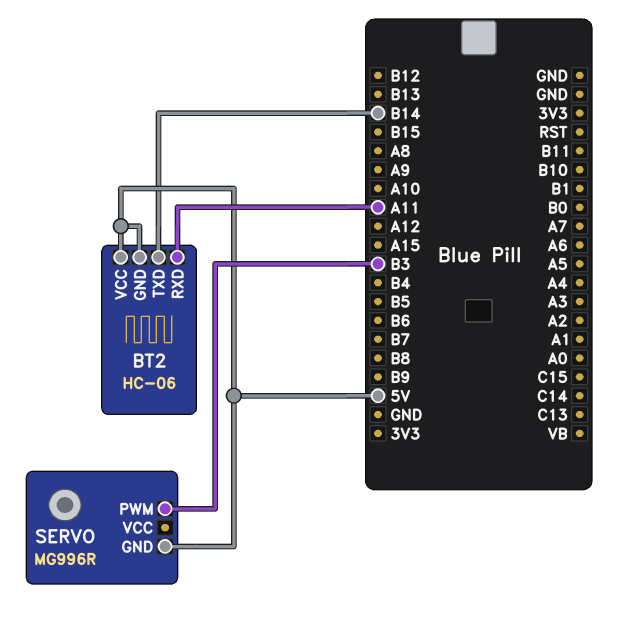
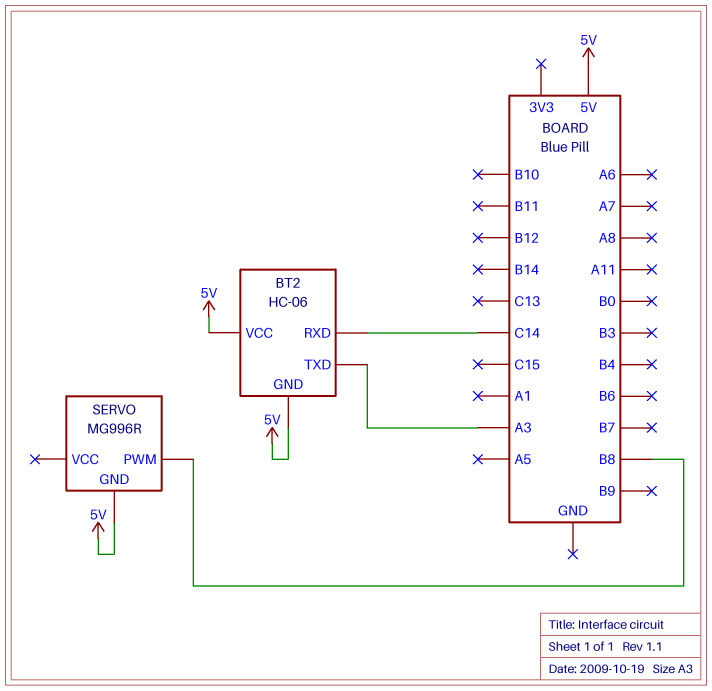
BT2 pin RXD: A11 -> C14
BT2 pin TXD: B14 -> A3
SERVO pin PWM: B3 -> B8

